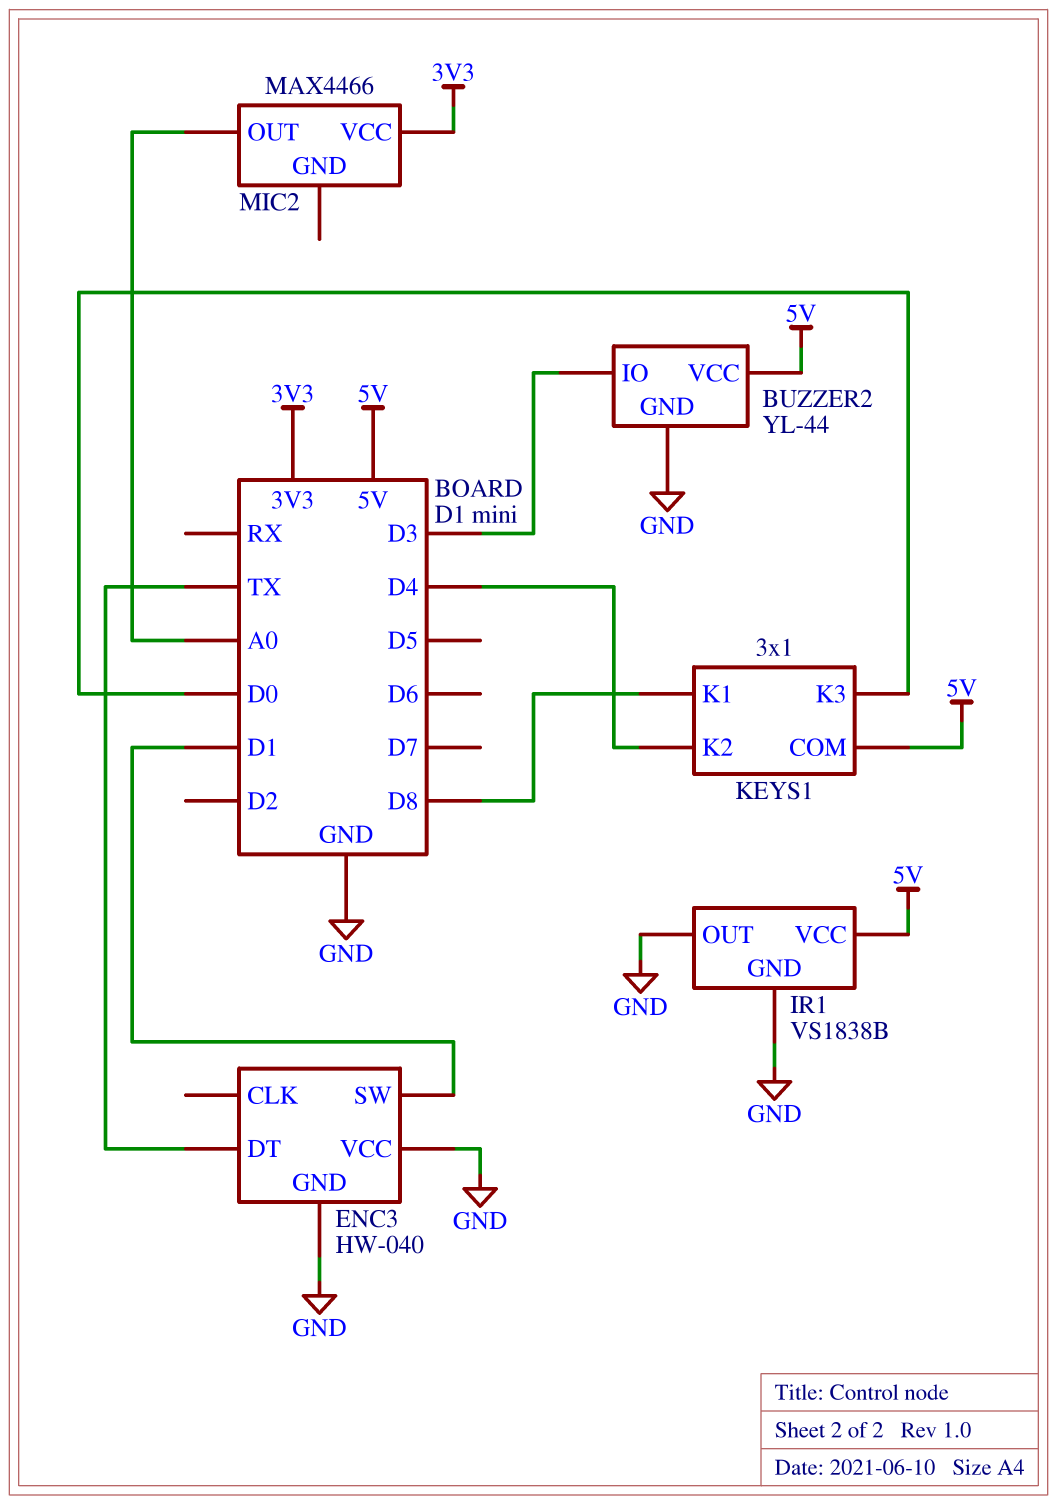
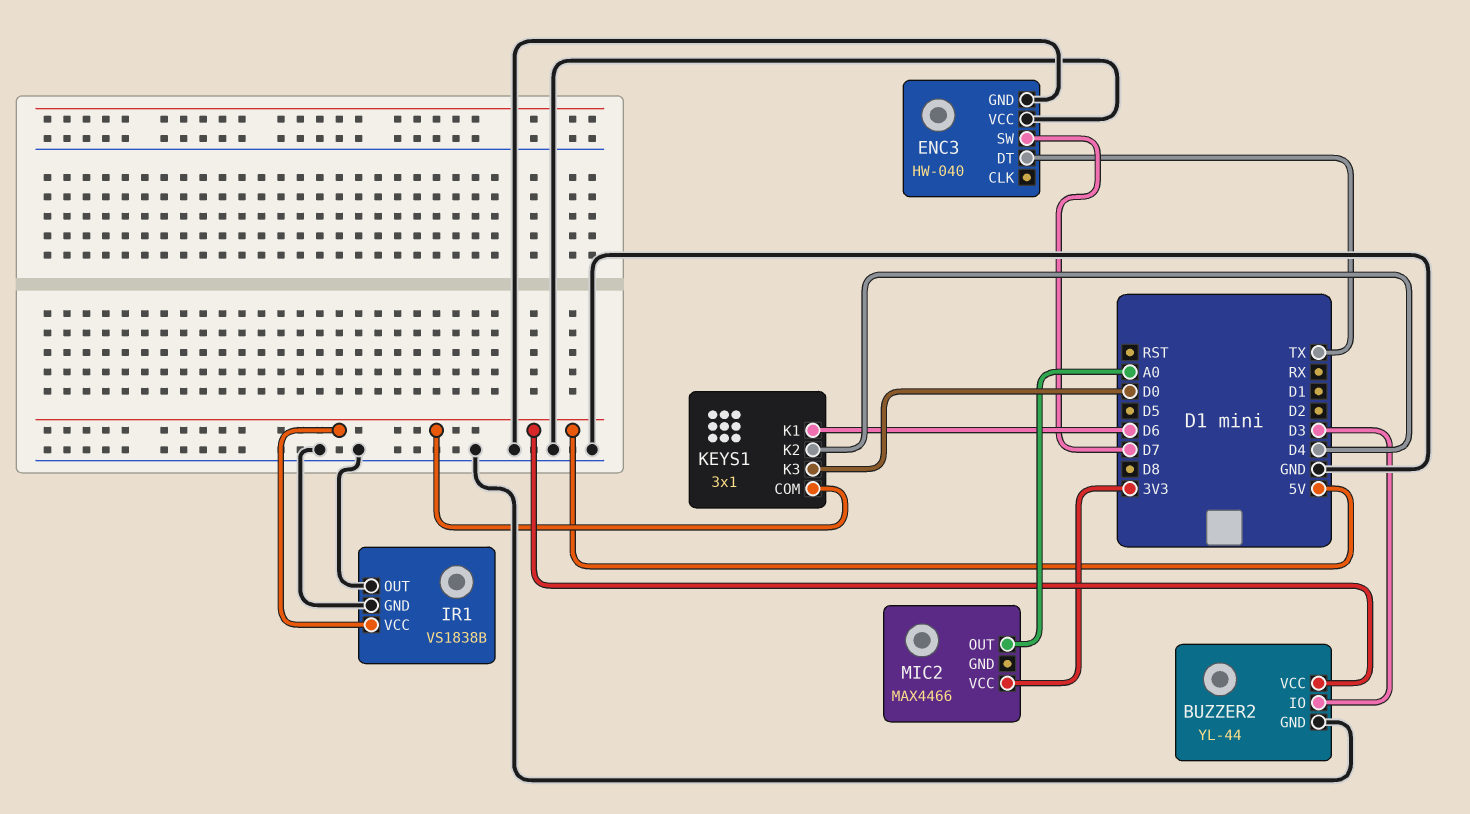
ENC3 pin SW: D1 -> D7
KEYS1 pin K1: D8 -> D6

